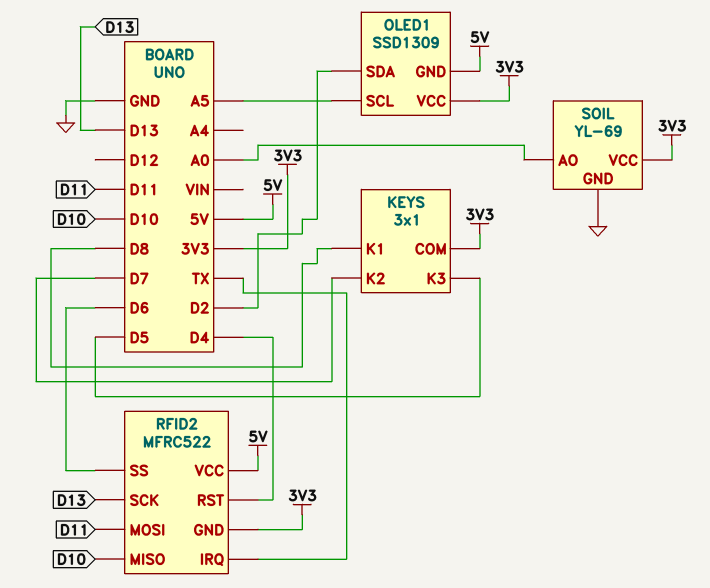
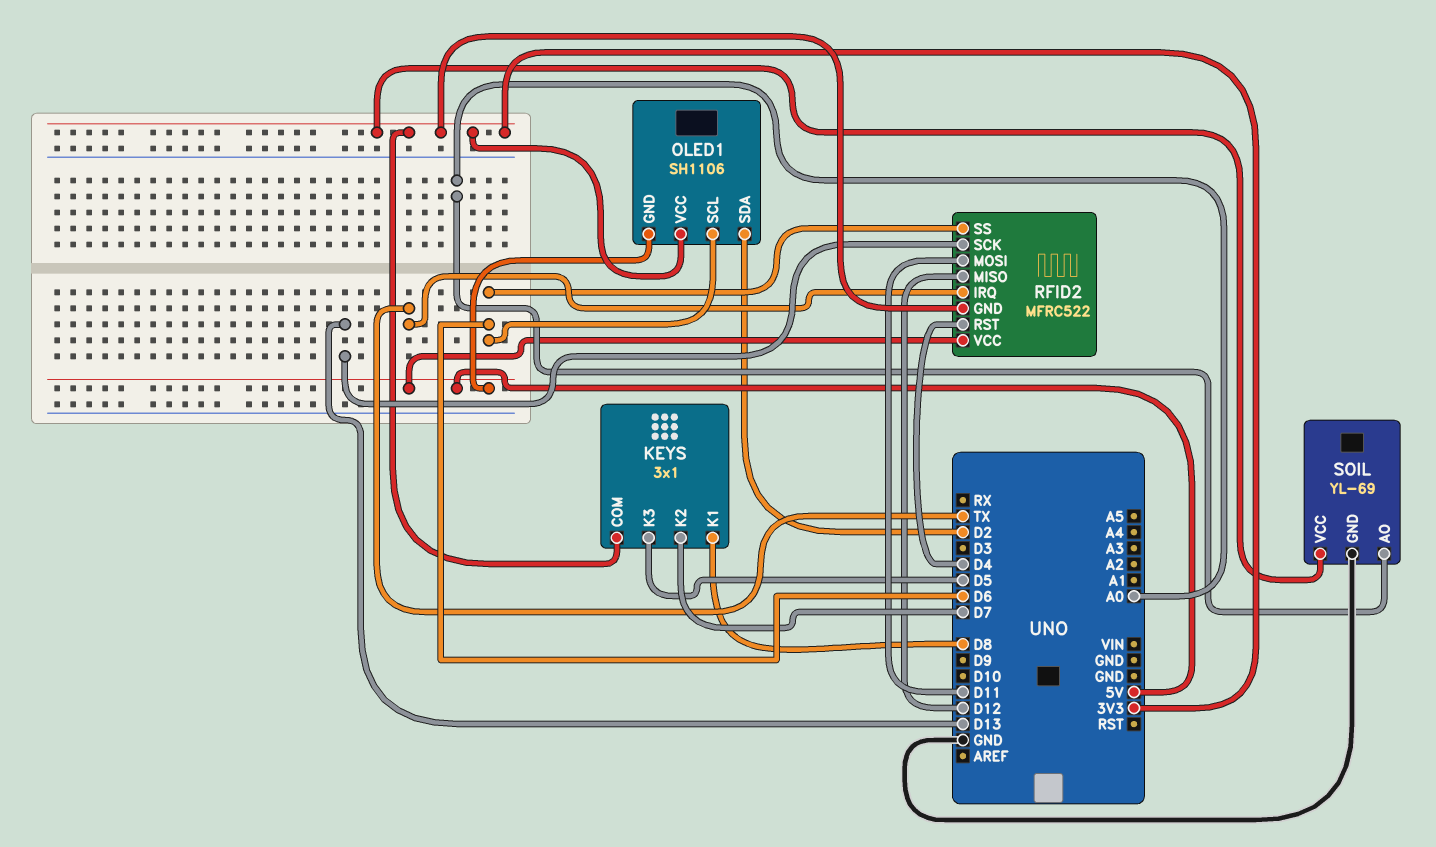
OLED1: SSD1309 -> SH1106
OLED1 pin SCL: A5 -> D6
RFID2 pin MISO: D10 -> D12

